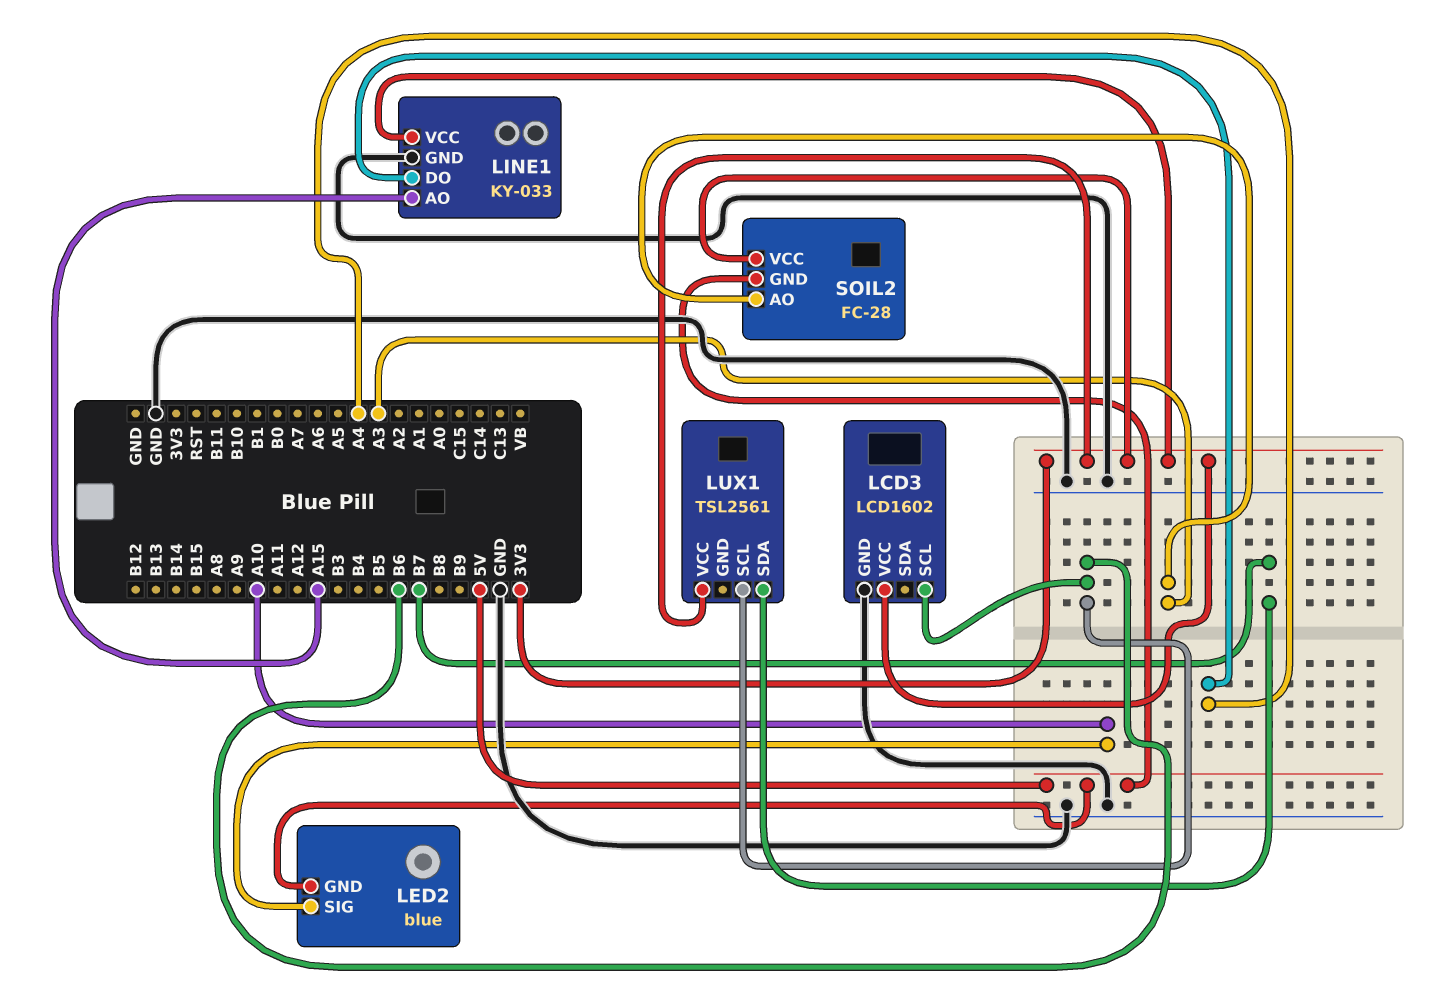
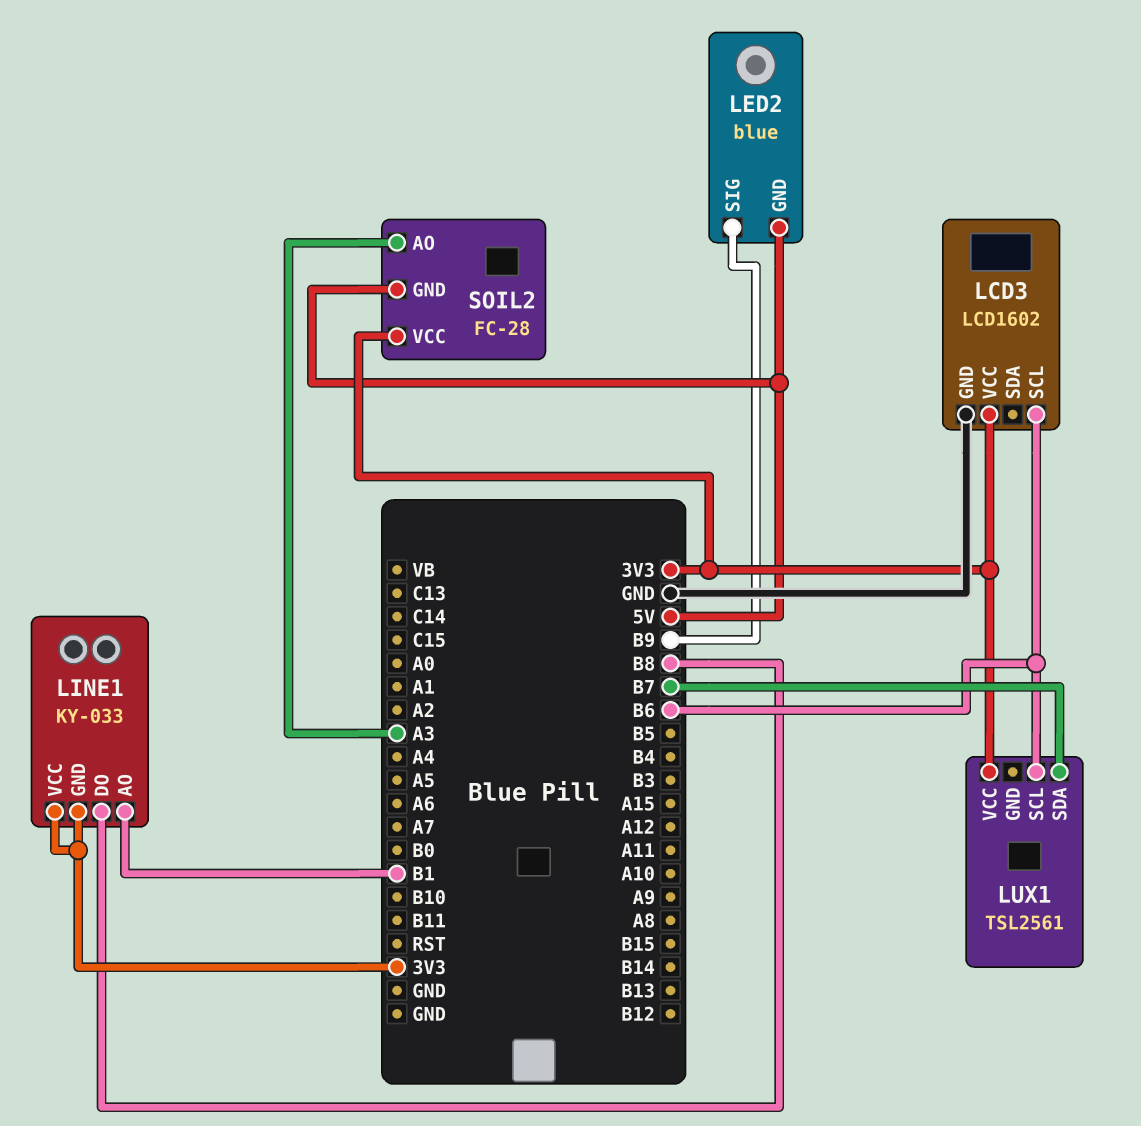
LED2 pin SIG: A10 -> B9
LINE1 pin AO: A15 -> B1
LINE1 pin DO: A4 -> B8
LINE1 pin GND: GND -> 3V3

